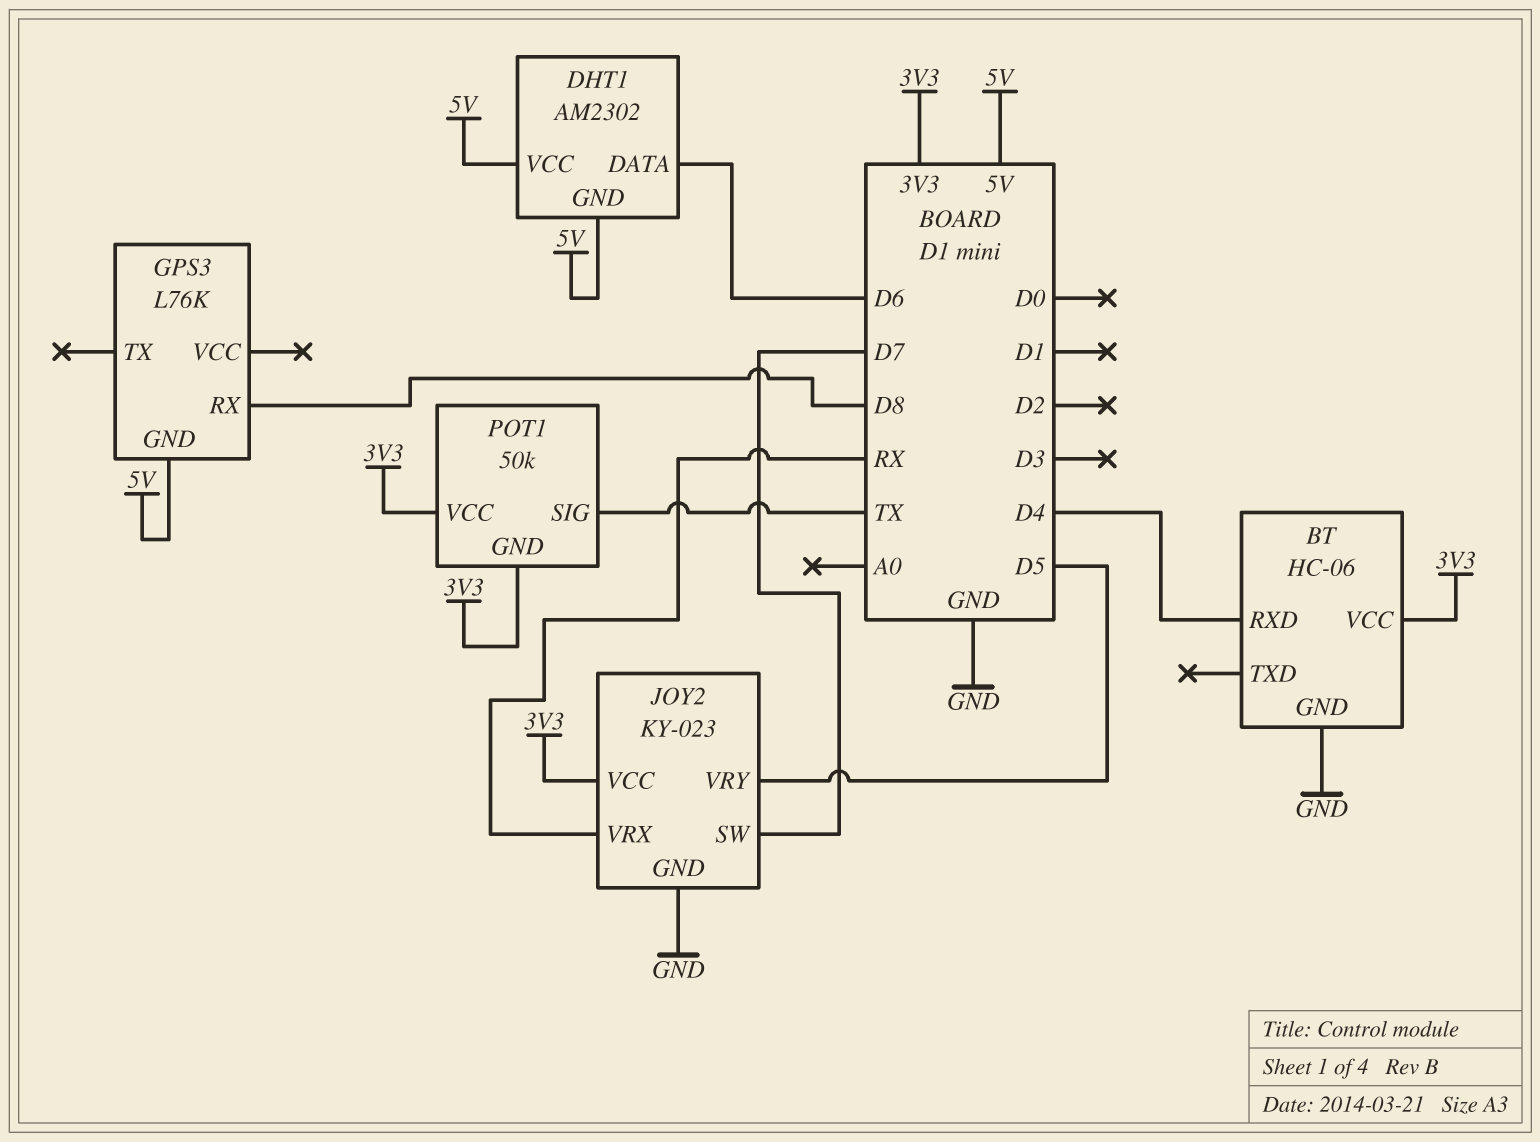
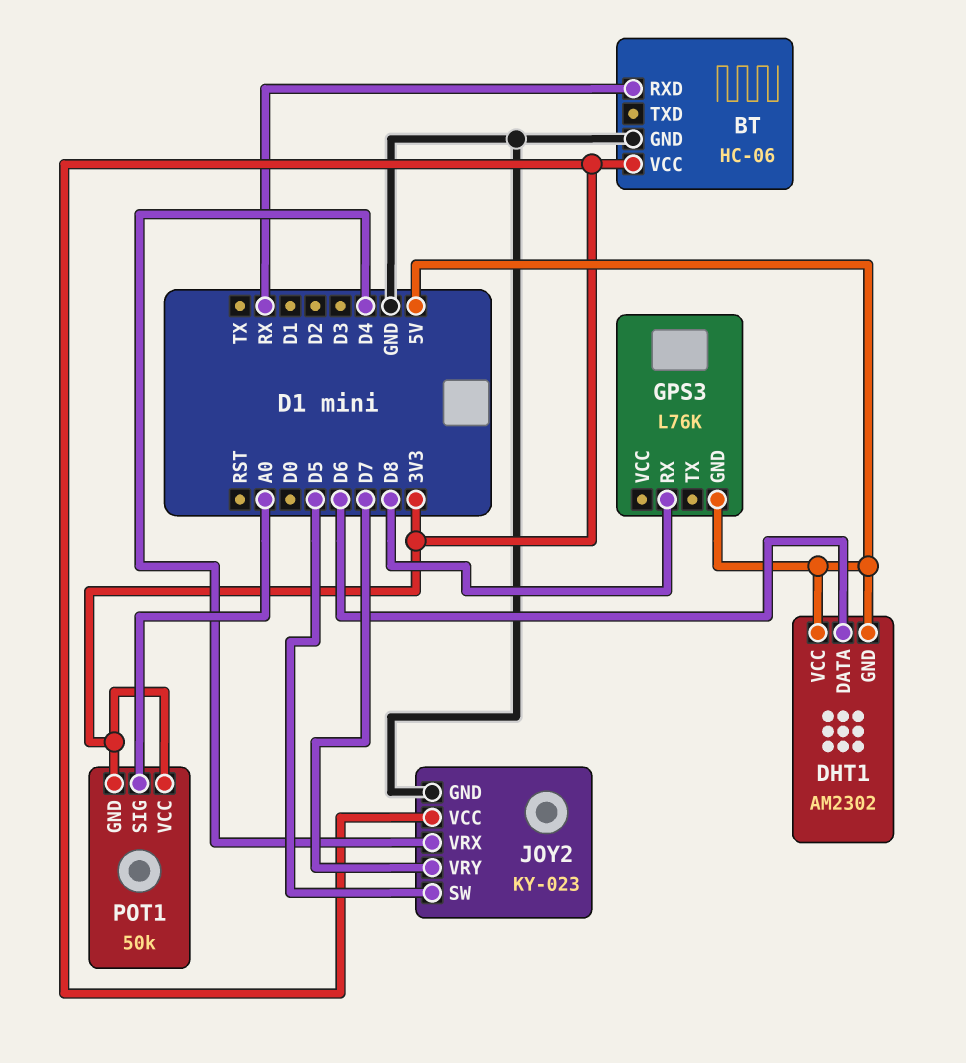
BT pin RXD: D4 -> RX
JOY2 pin SW: D7 -> D5
JOY2 pin VRX: RX -> D4
JOY2 pin VRY: D5 -> D7
POT1 pin SIG: TX -> A0

